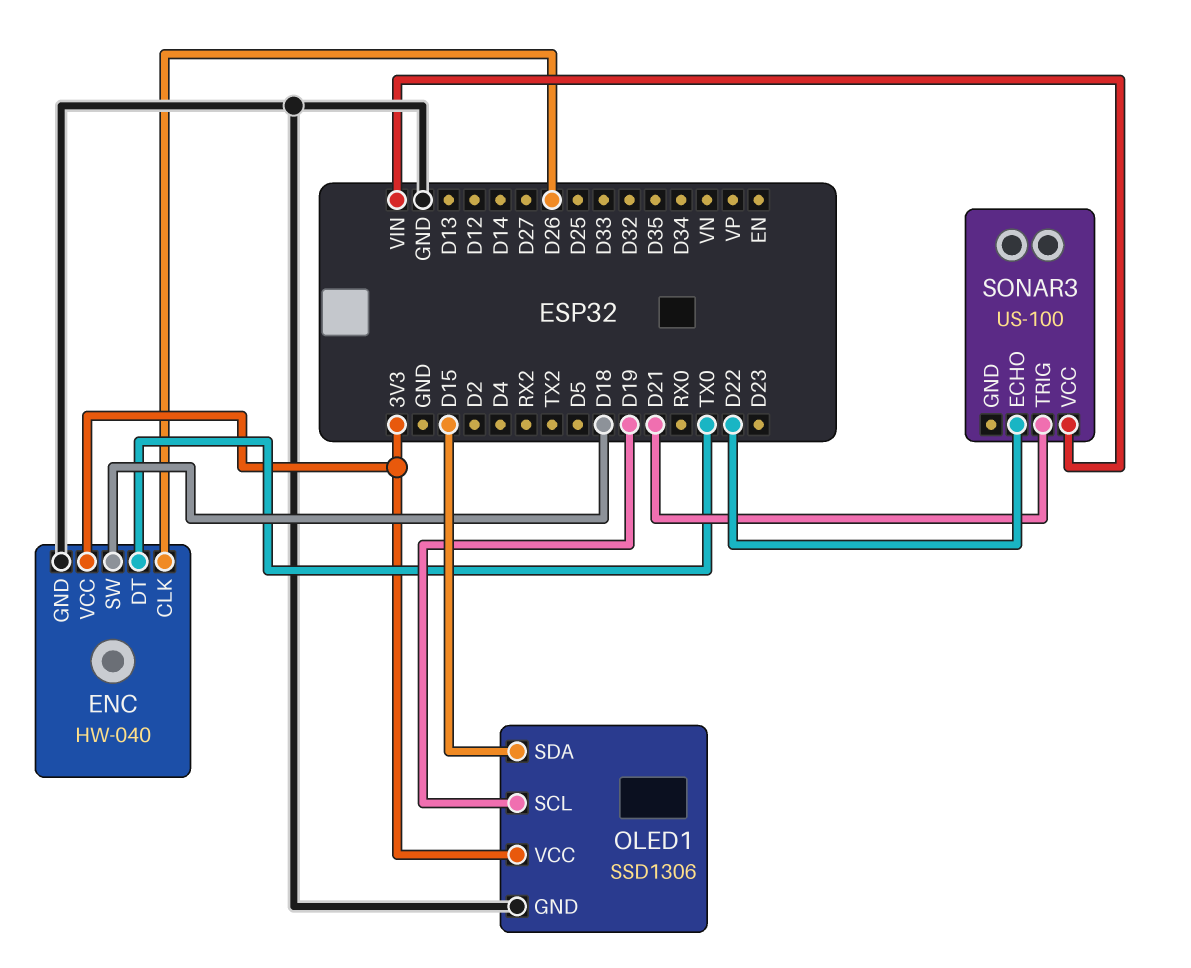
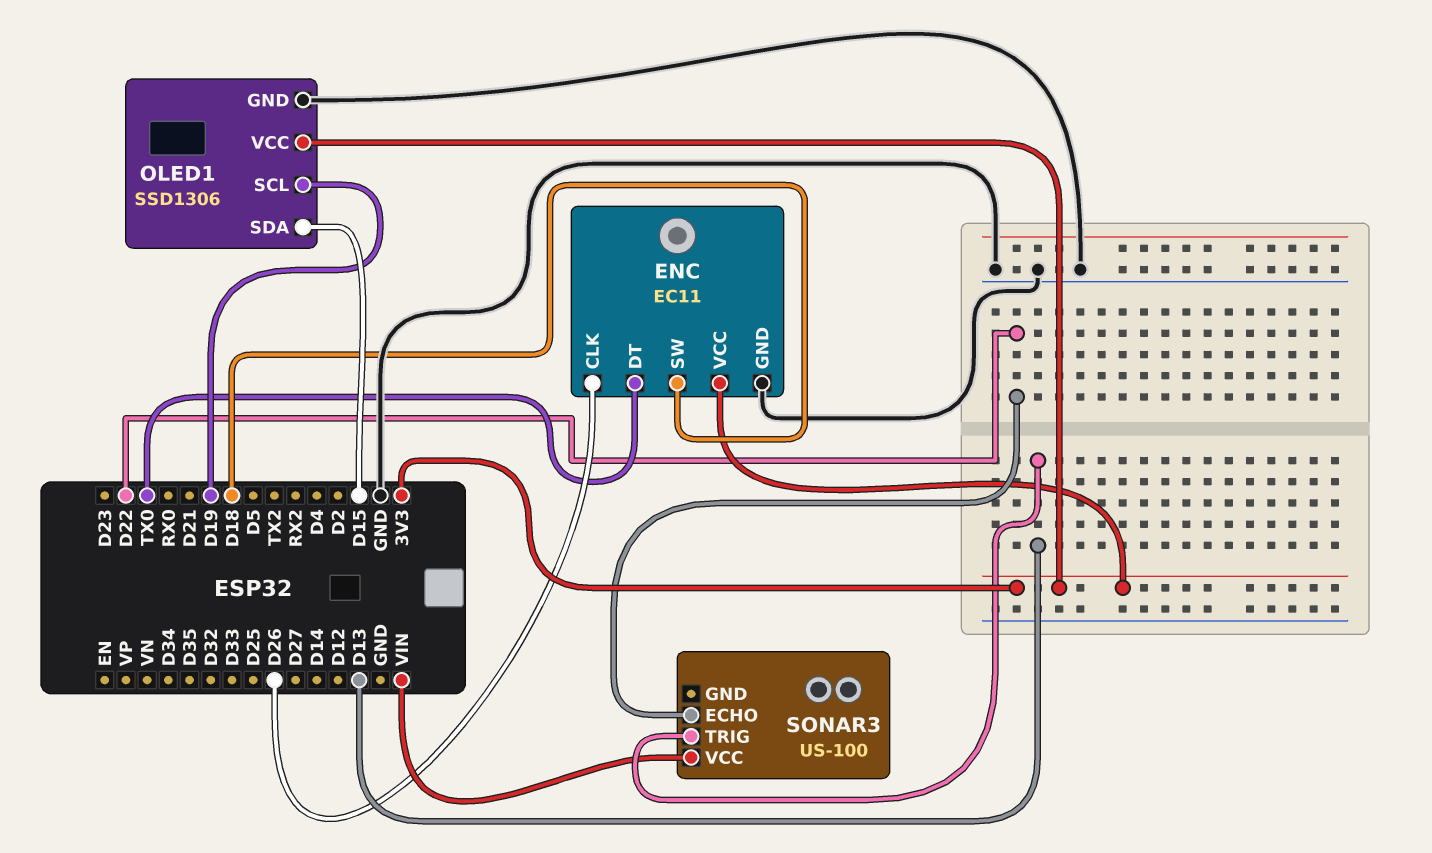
ENC: HW-040 -> EC11
SONAR3 pin TRIG: D21 -> D13

